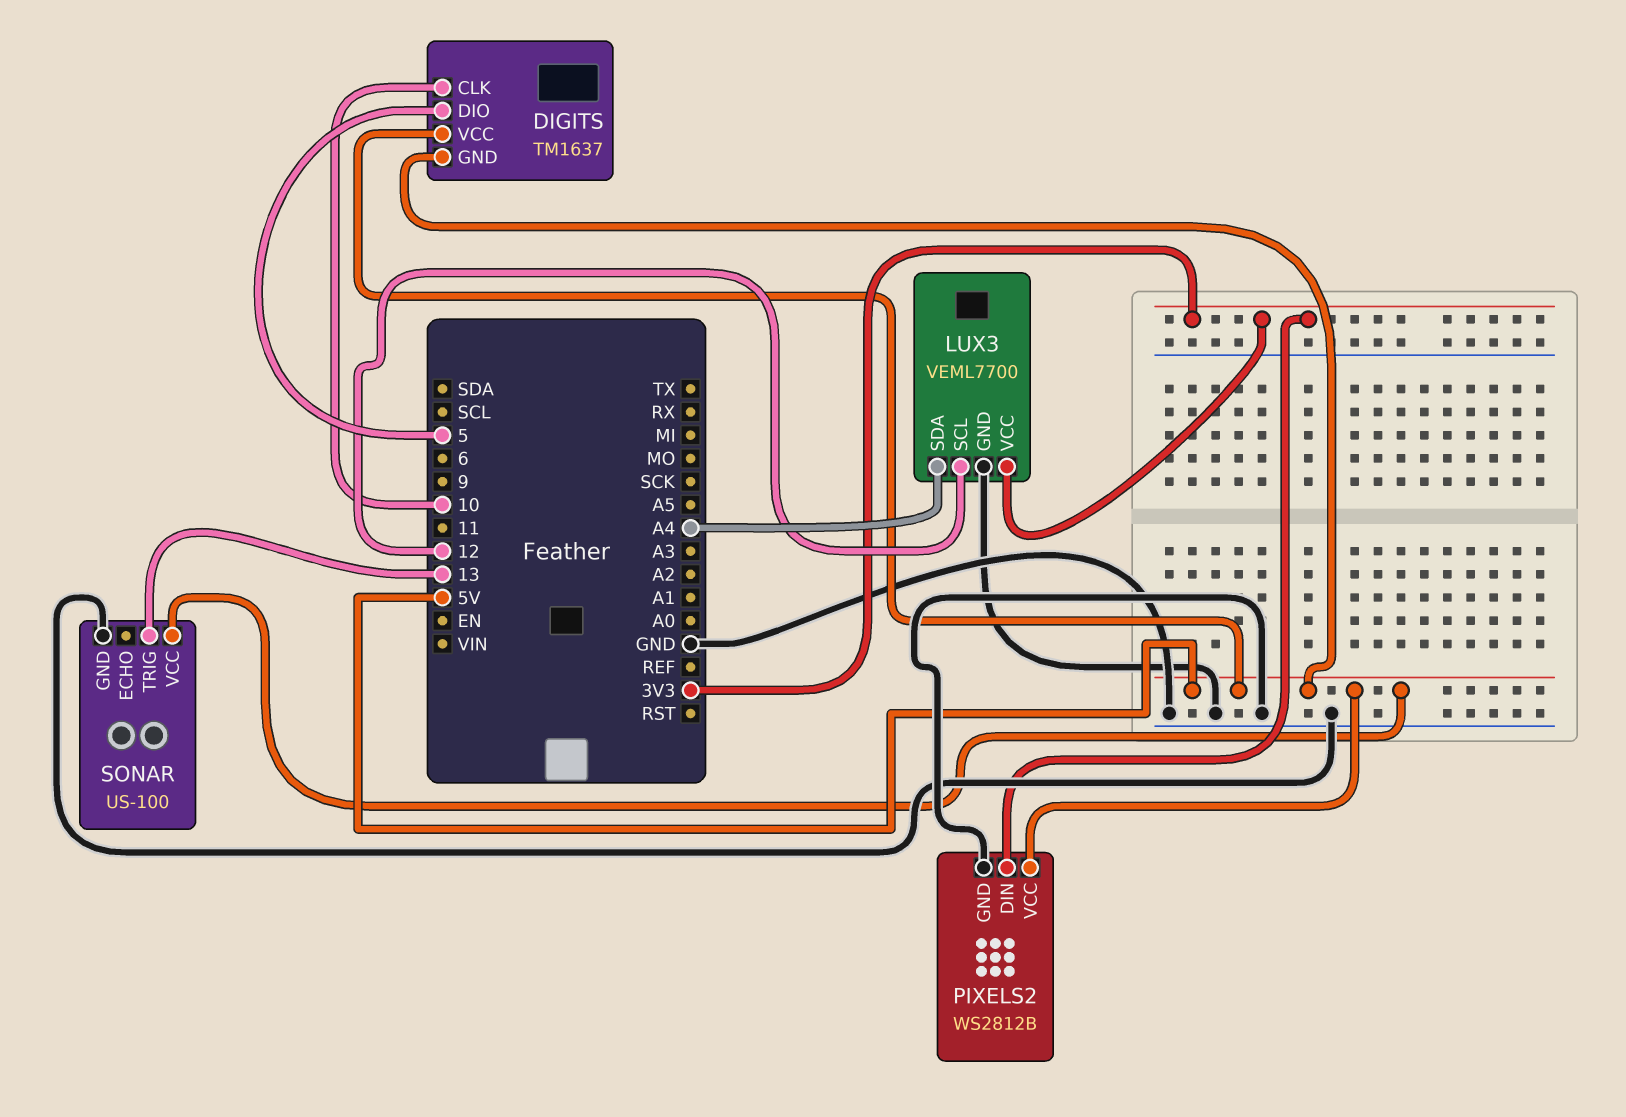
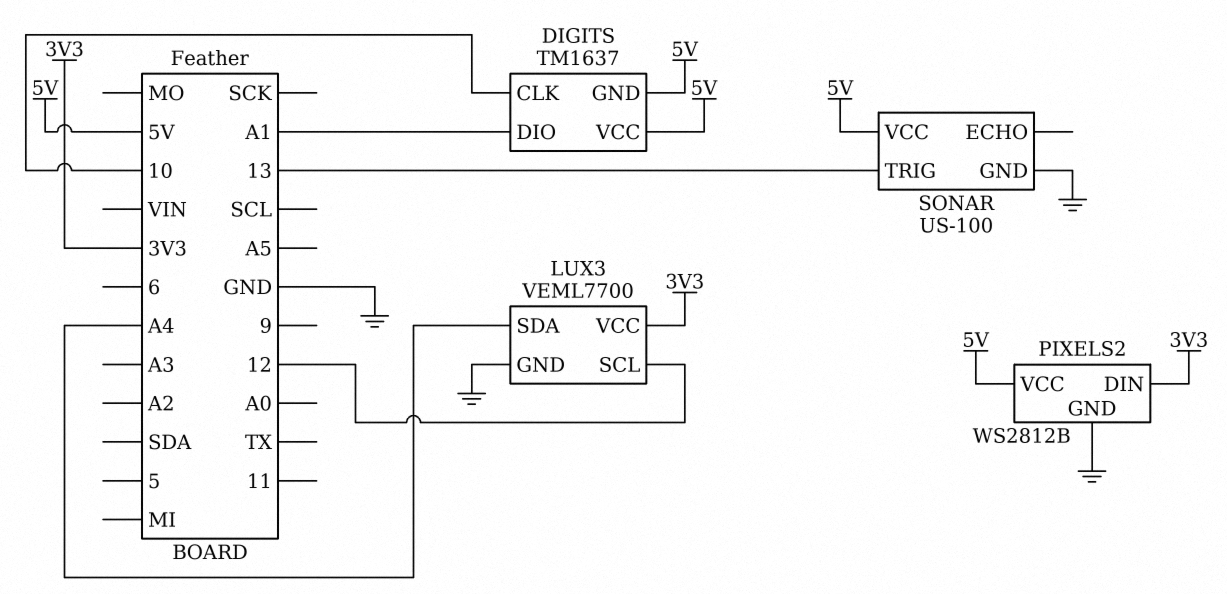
DIGITS pin DIO: 5 -> A1

